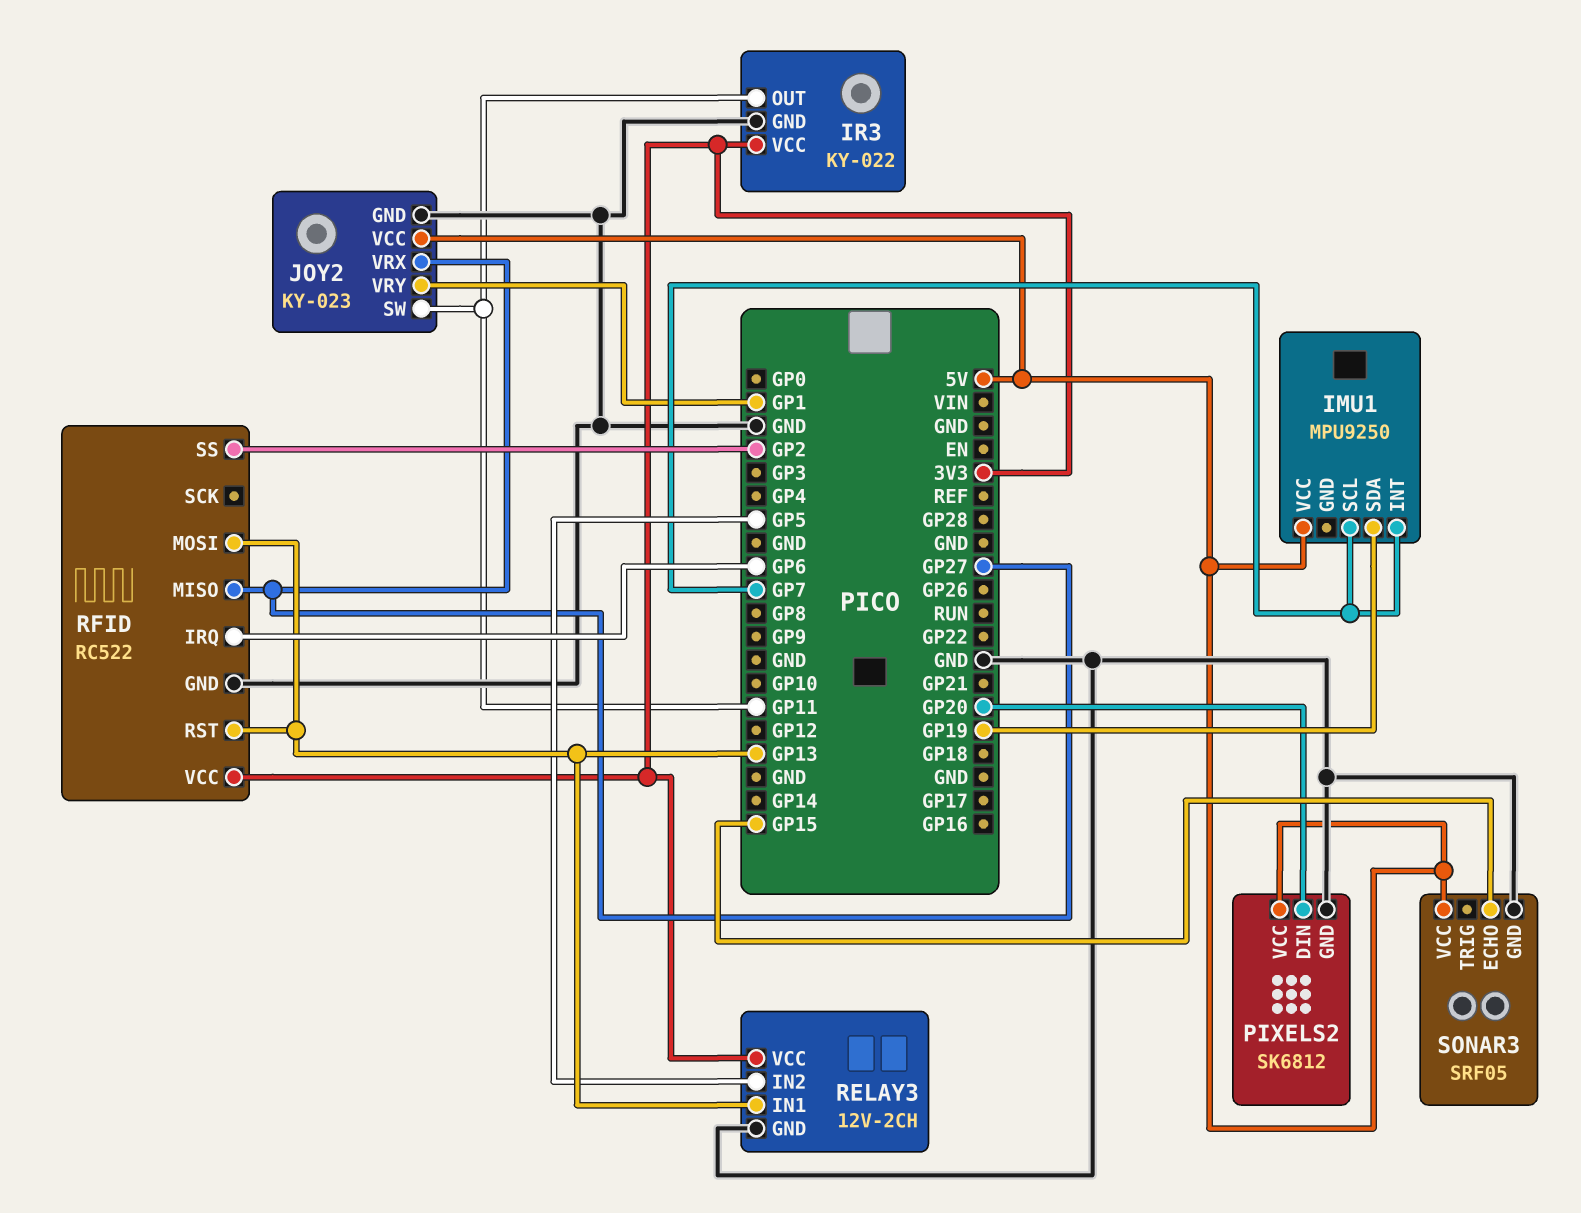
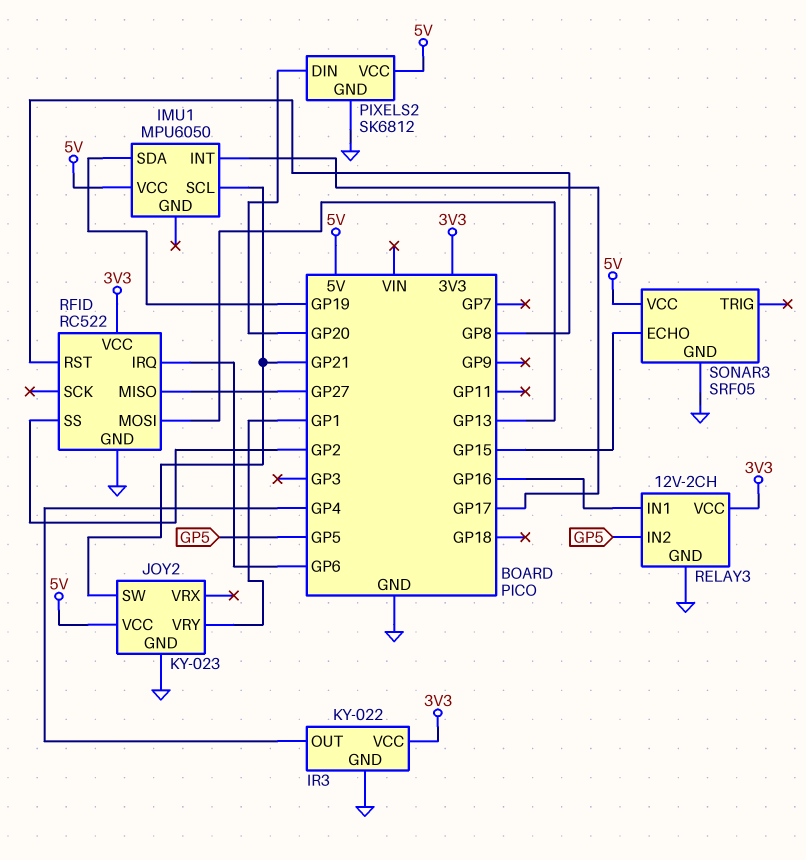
IMU1: MPU9250 -> MPU6050
IMU1 pin INT: GP7 -> GP17
IMU1 pin SCL: GP7 -> GP21
IR3 pin OUT: GP11 -> GP4
JOY2 pin SW: GP11 -> GP21
JOY2 pin VRX: GP27 -> none
RELAY3 pin IN1: GP13 -> GP16
RFID pin RST: GP13 -> GP8

